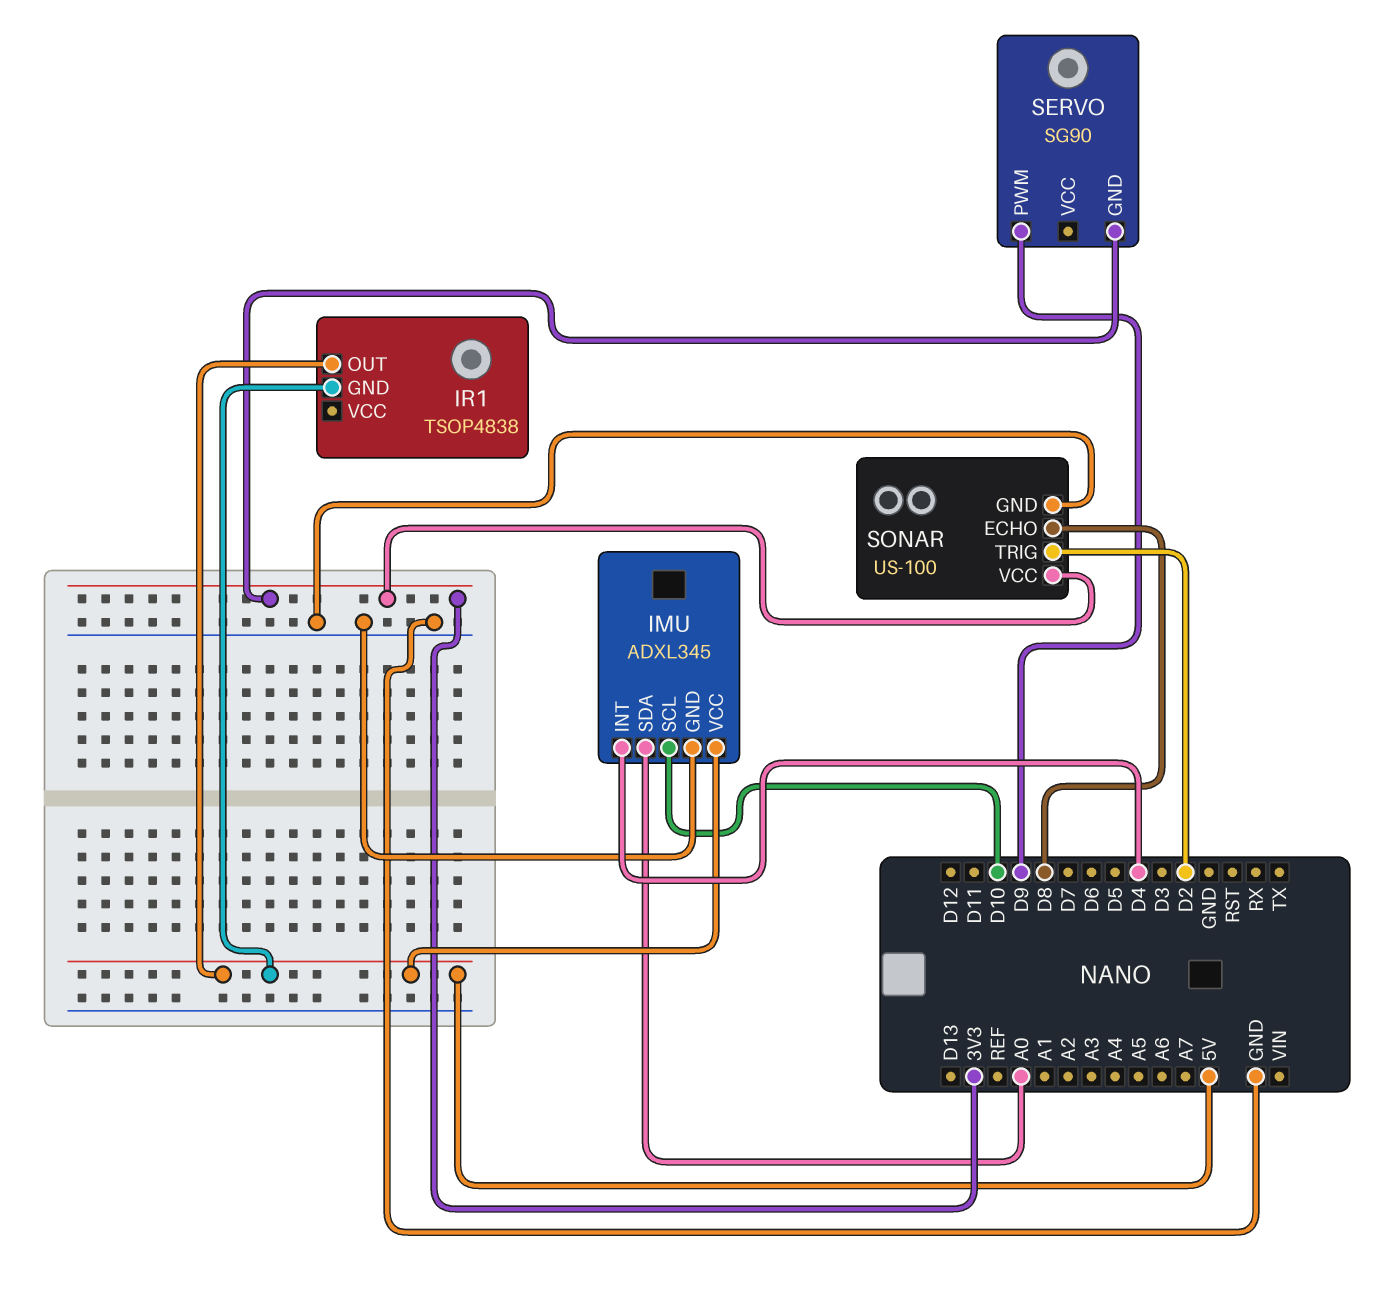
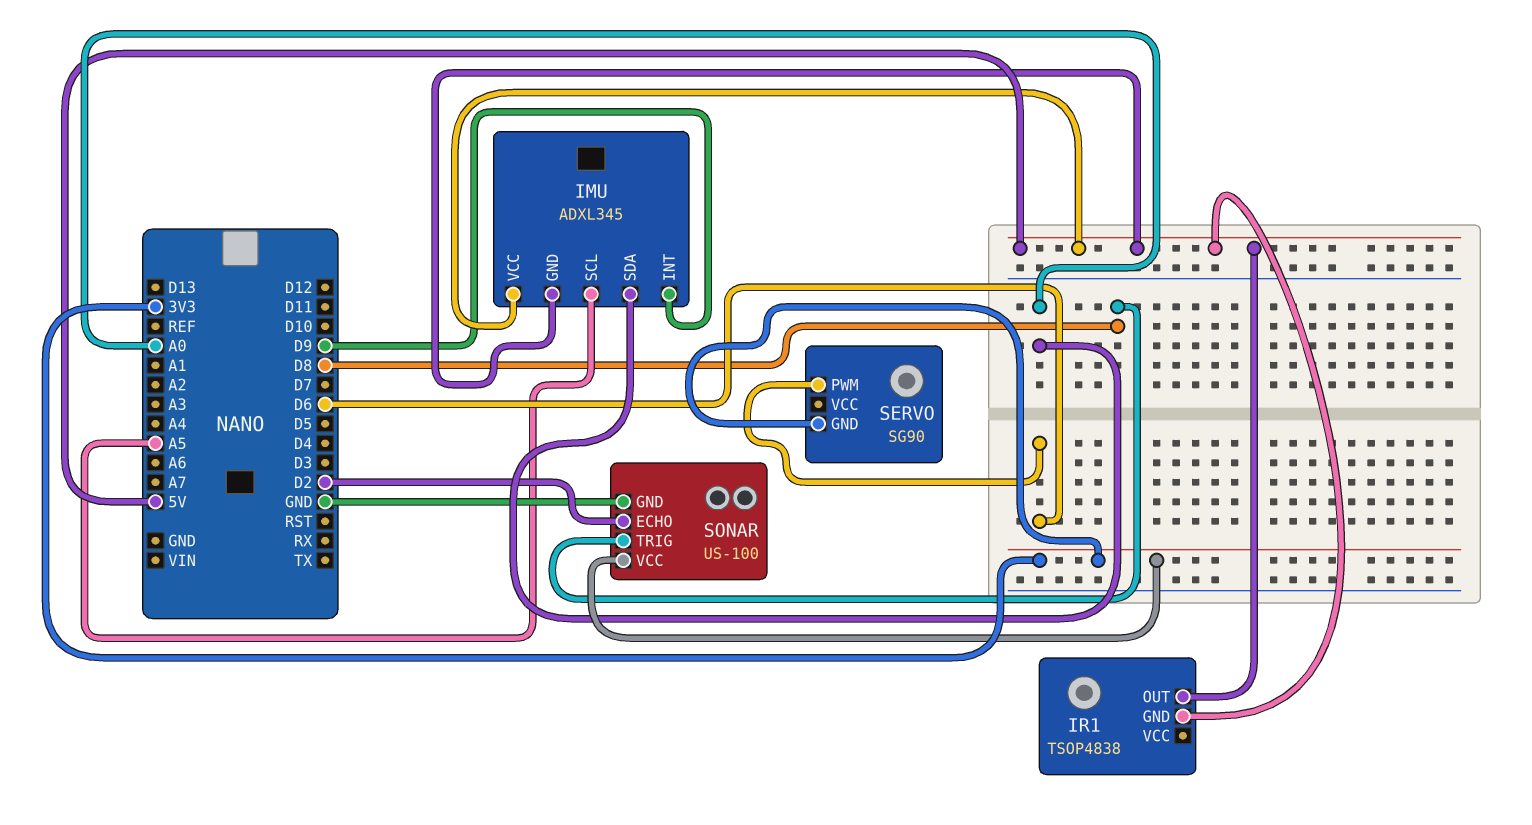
IMU pin GND: GND -> 5V
IMU pin INT: D4 -> D9
IMU pin SCL: D10 -> A5
SERVO pin PWM: D9 -> D6
SONAR pin ECHO: D8 -> D2
SONAR pin TRIG: D2 -> D8

